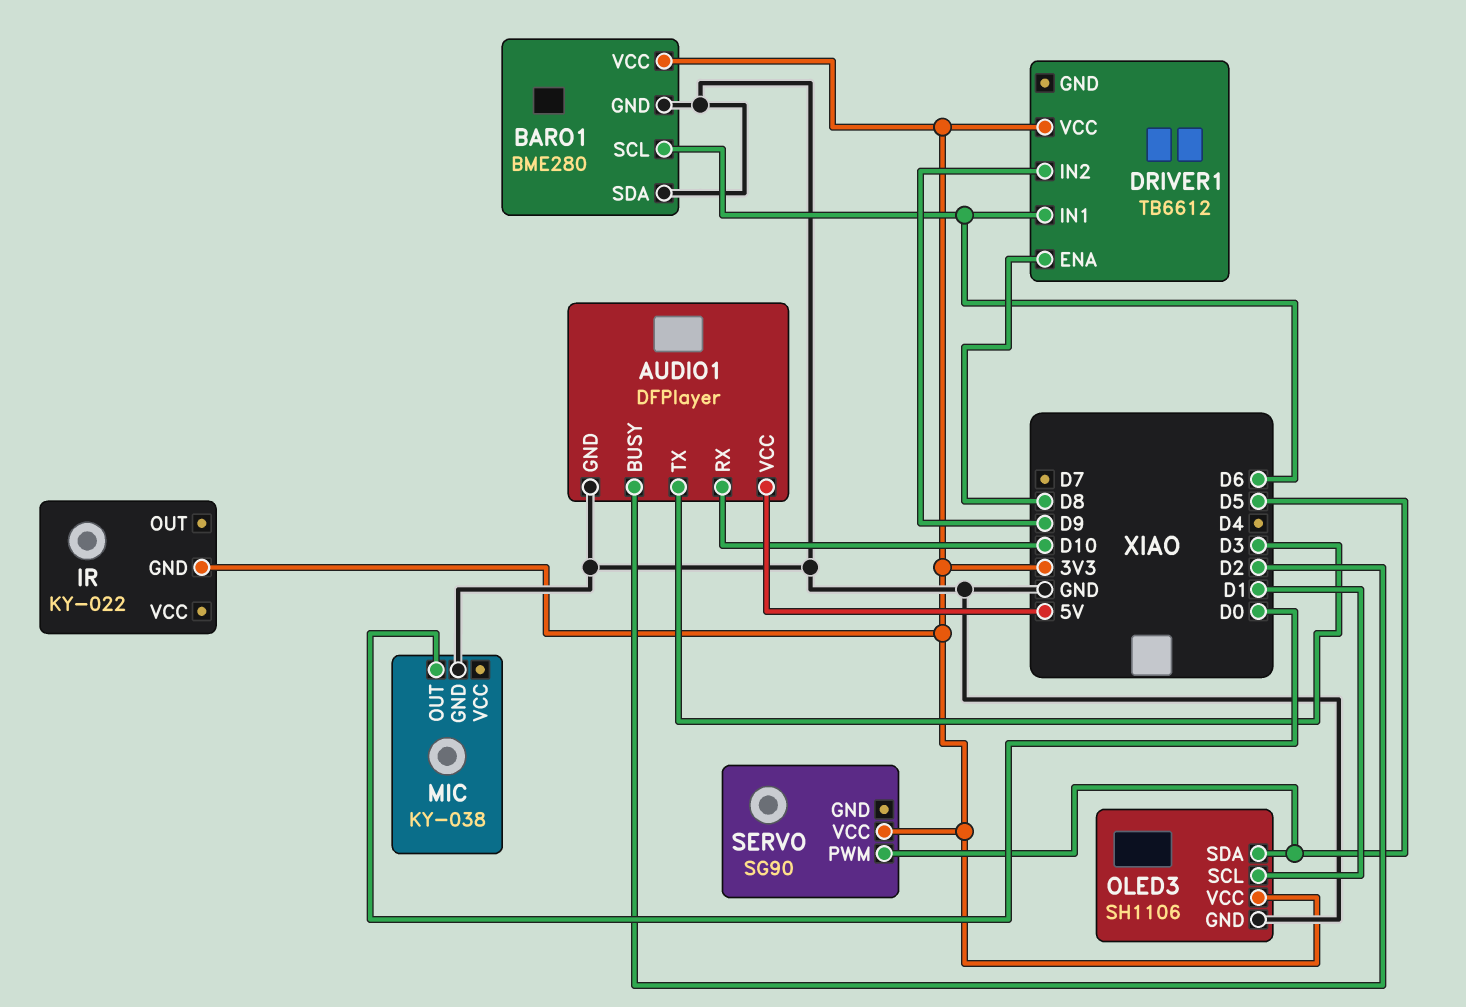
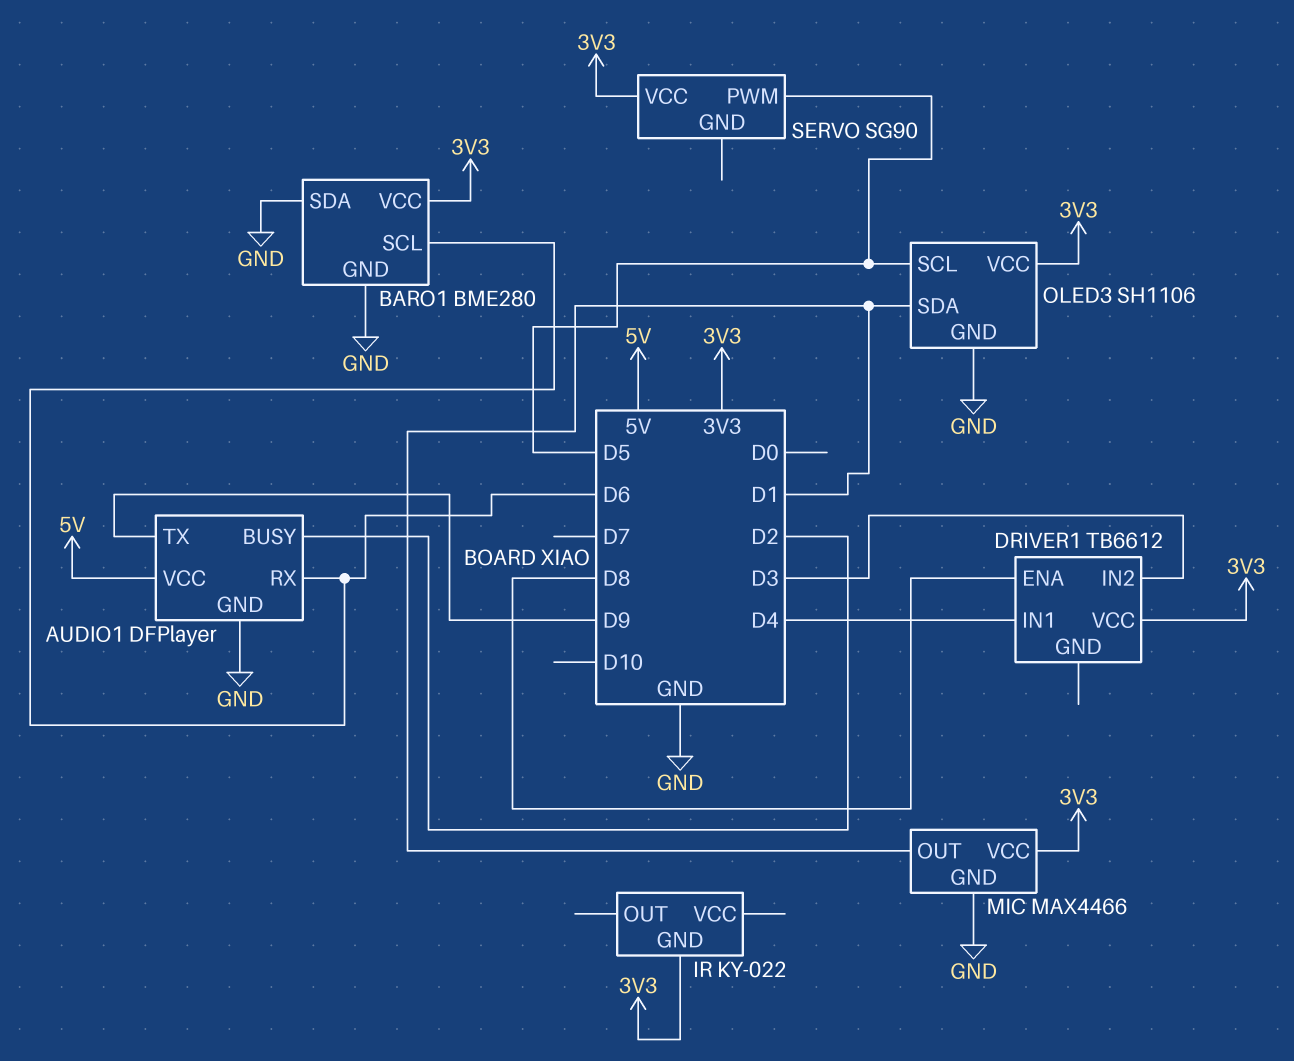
AUDIO1 pin RX: D10 -> D6
AUDIO1 pin TX: D3 -> D9
DRIVER1 pin IN1: D6 -> D4
DRIVER1 pin IN2: D9 -> D3
MIC: KY-038 -> MAX4466
MIC pin OUT: D0 -> D1
MIC pin VCC: none -> 3V3
OLED3 pin SCL: D1 -> D5
OLED3 pin SDA: D5 -> D1

